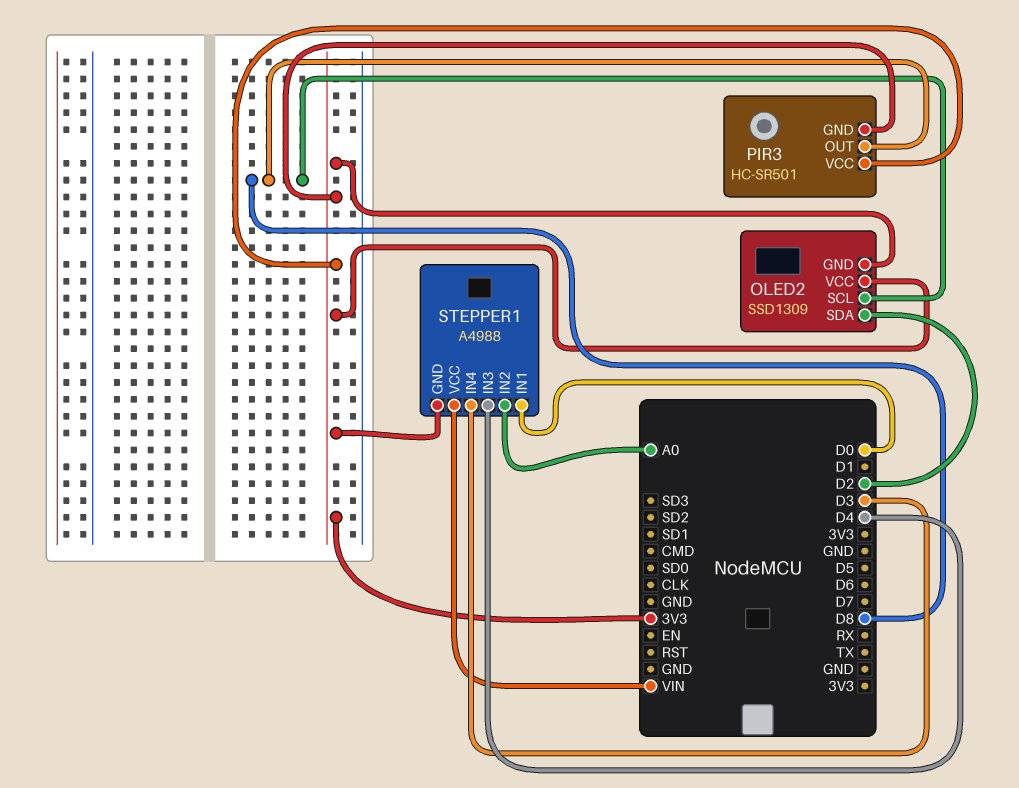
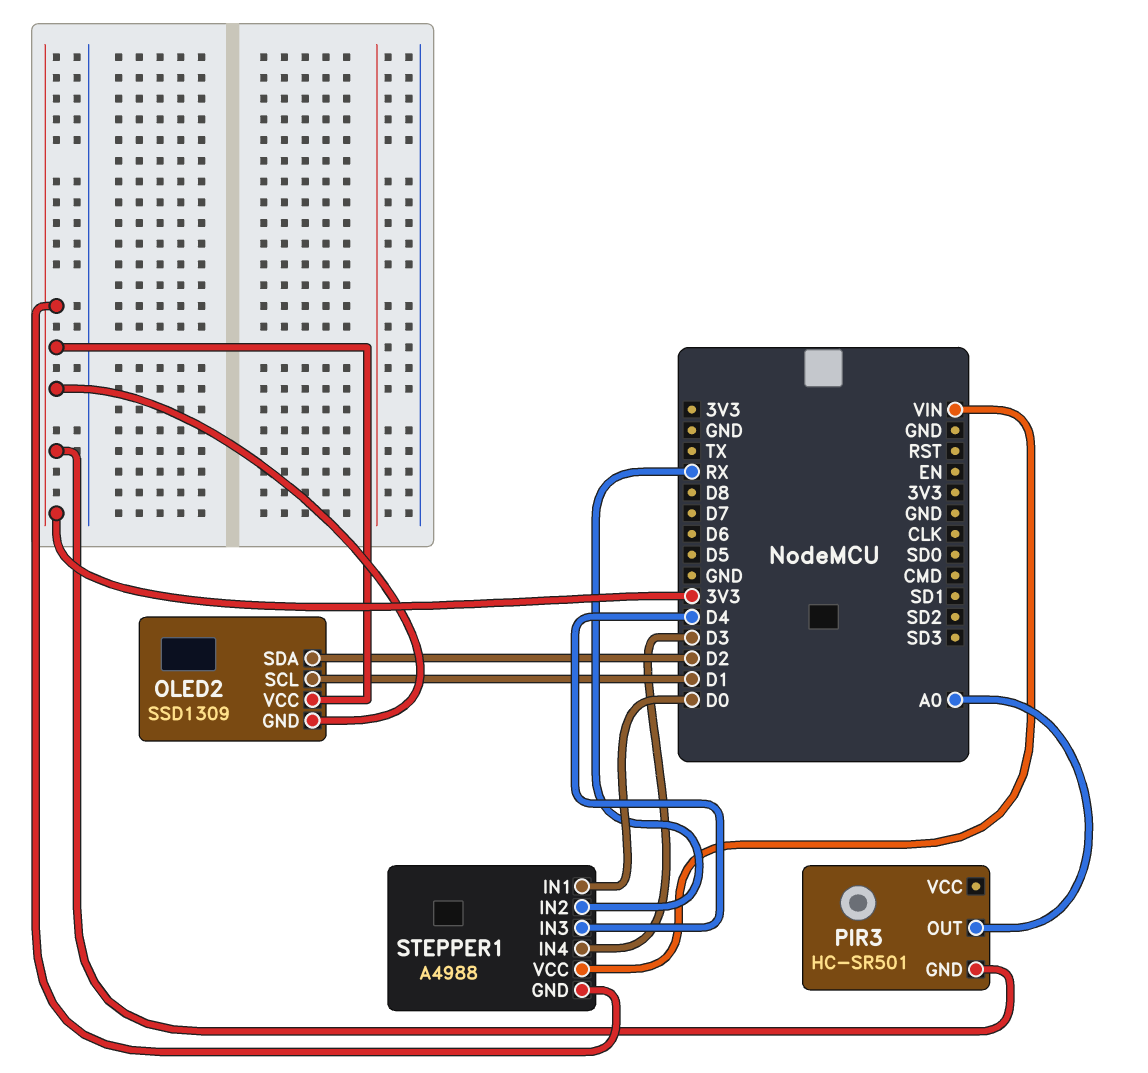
OLED2 pin SCL: D8 -> D1
PIR3 pin OUT: D8 -> A0
PIR3 pin VCC: 3V3 -> none
STEPPER1 pin IN2: A0 -> RX

